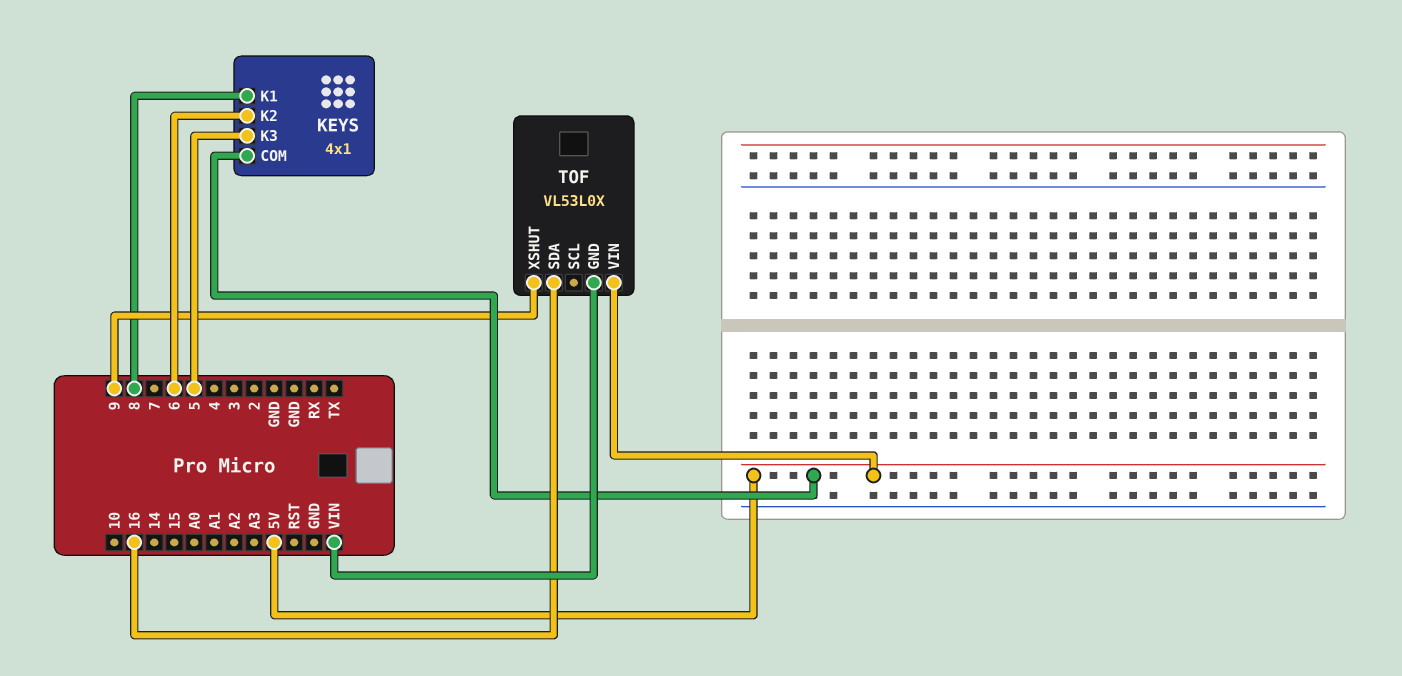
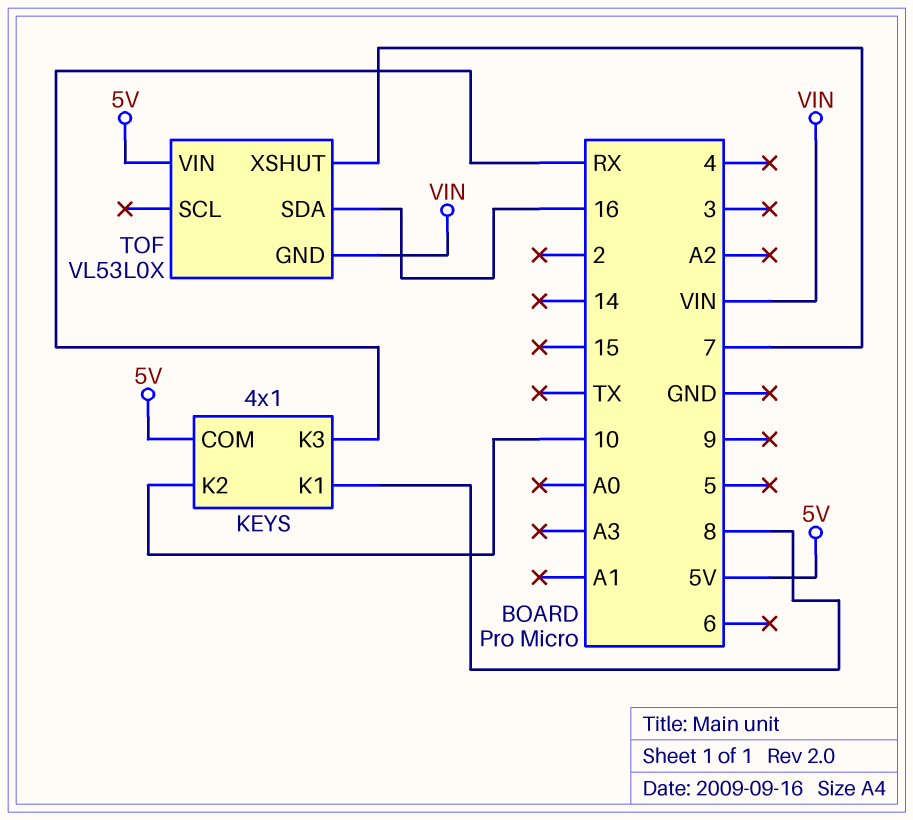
KEYS pin K2: 6 -> 10
KEYS pin K3: 5 -> RX
TOF pin XSHUT: 9 -> 7

